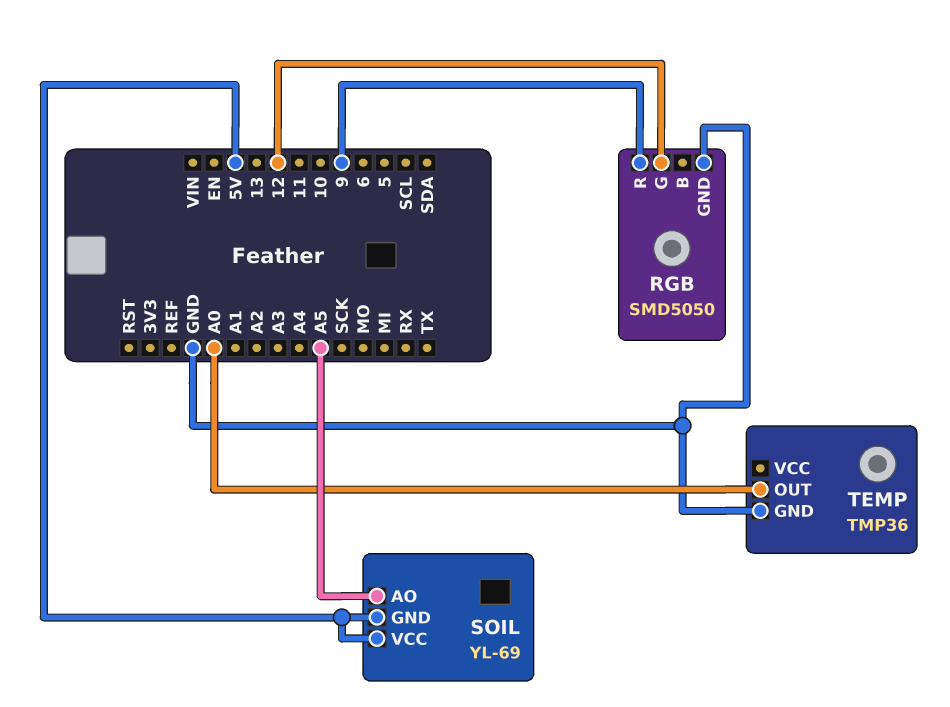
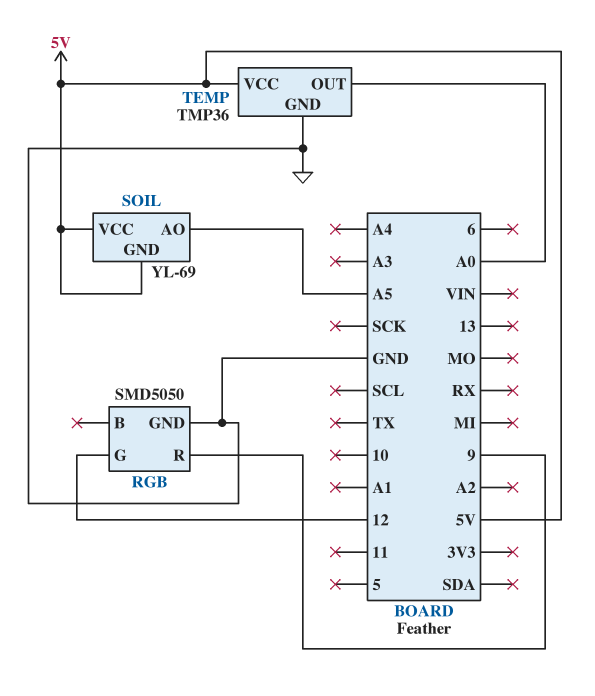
TEMP pin VCC: none -> 5V

